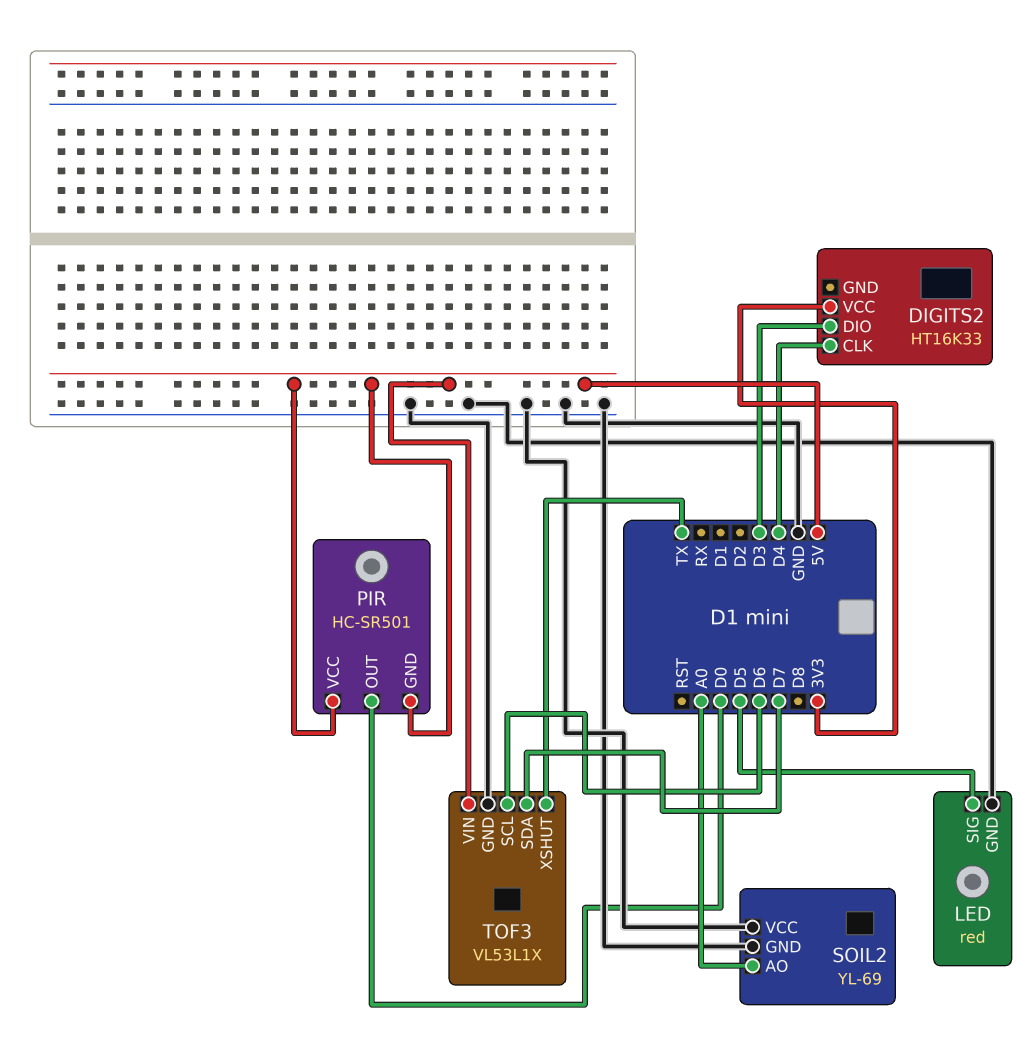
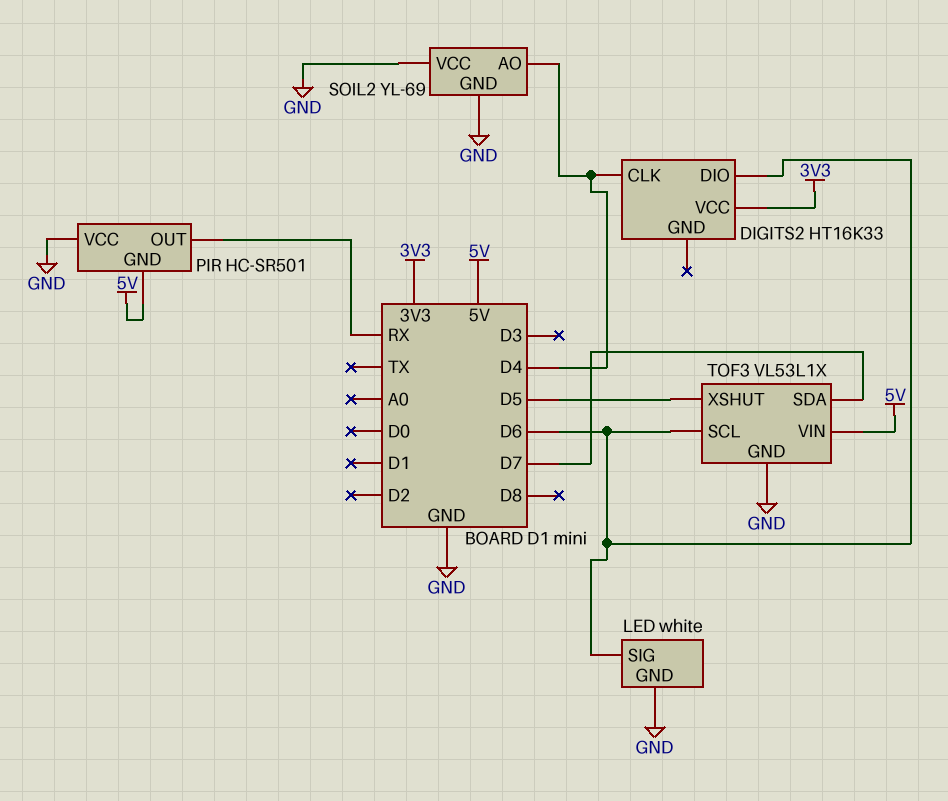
DIGITS2 pin DIO: D3 -> D6
LED: red -> white
LED pin SIG: D5 -> D6
PIR pin OUT: D0 -> RX
PIR pin VCC: 5V -> GND
SOIL2 pin AO: A0 -> D4
TOF3 pin XSHUT: TX -> D5

